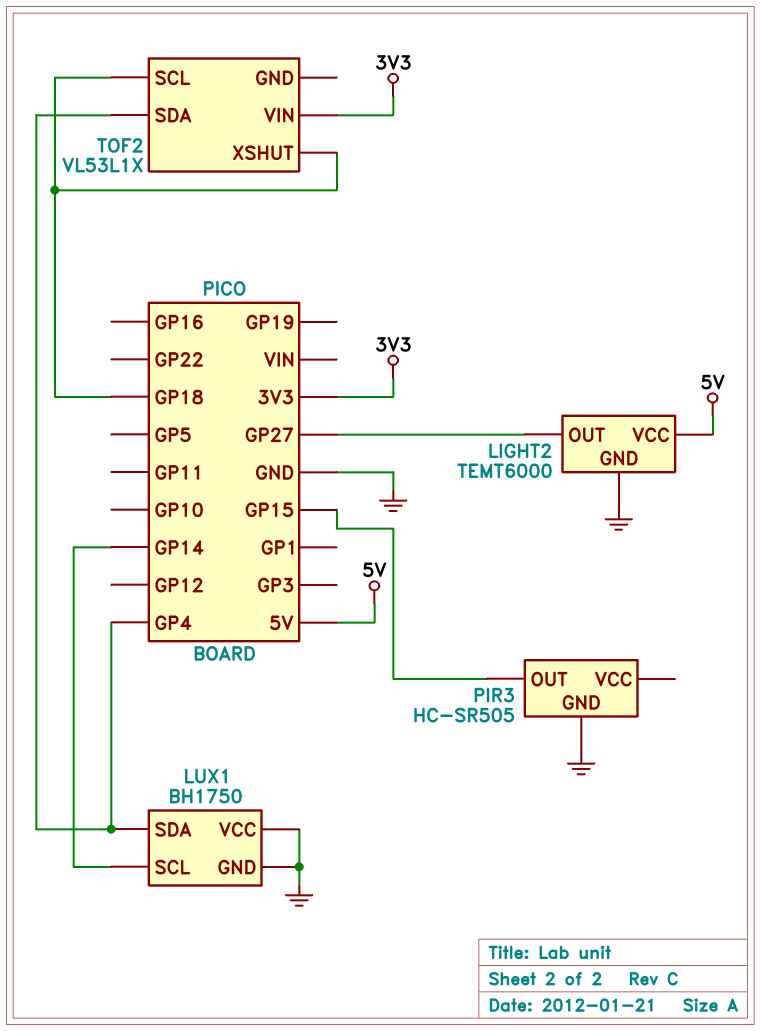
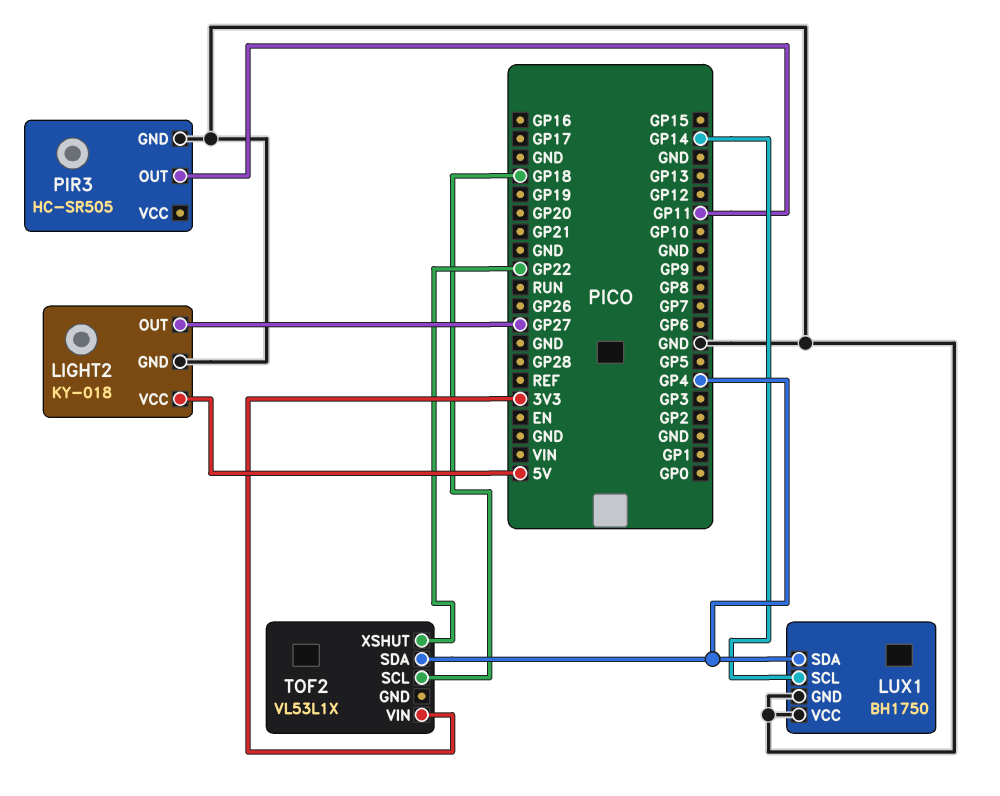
LIGHT2: TEMT6000 -> KY-018
PIR3 pin OUT: GP15 -> GP11
TOF2 pin XSHUT: GP18 -> GP22

